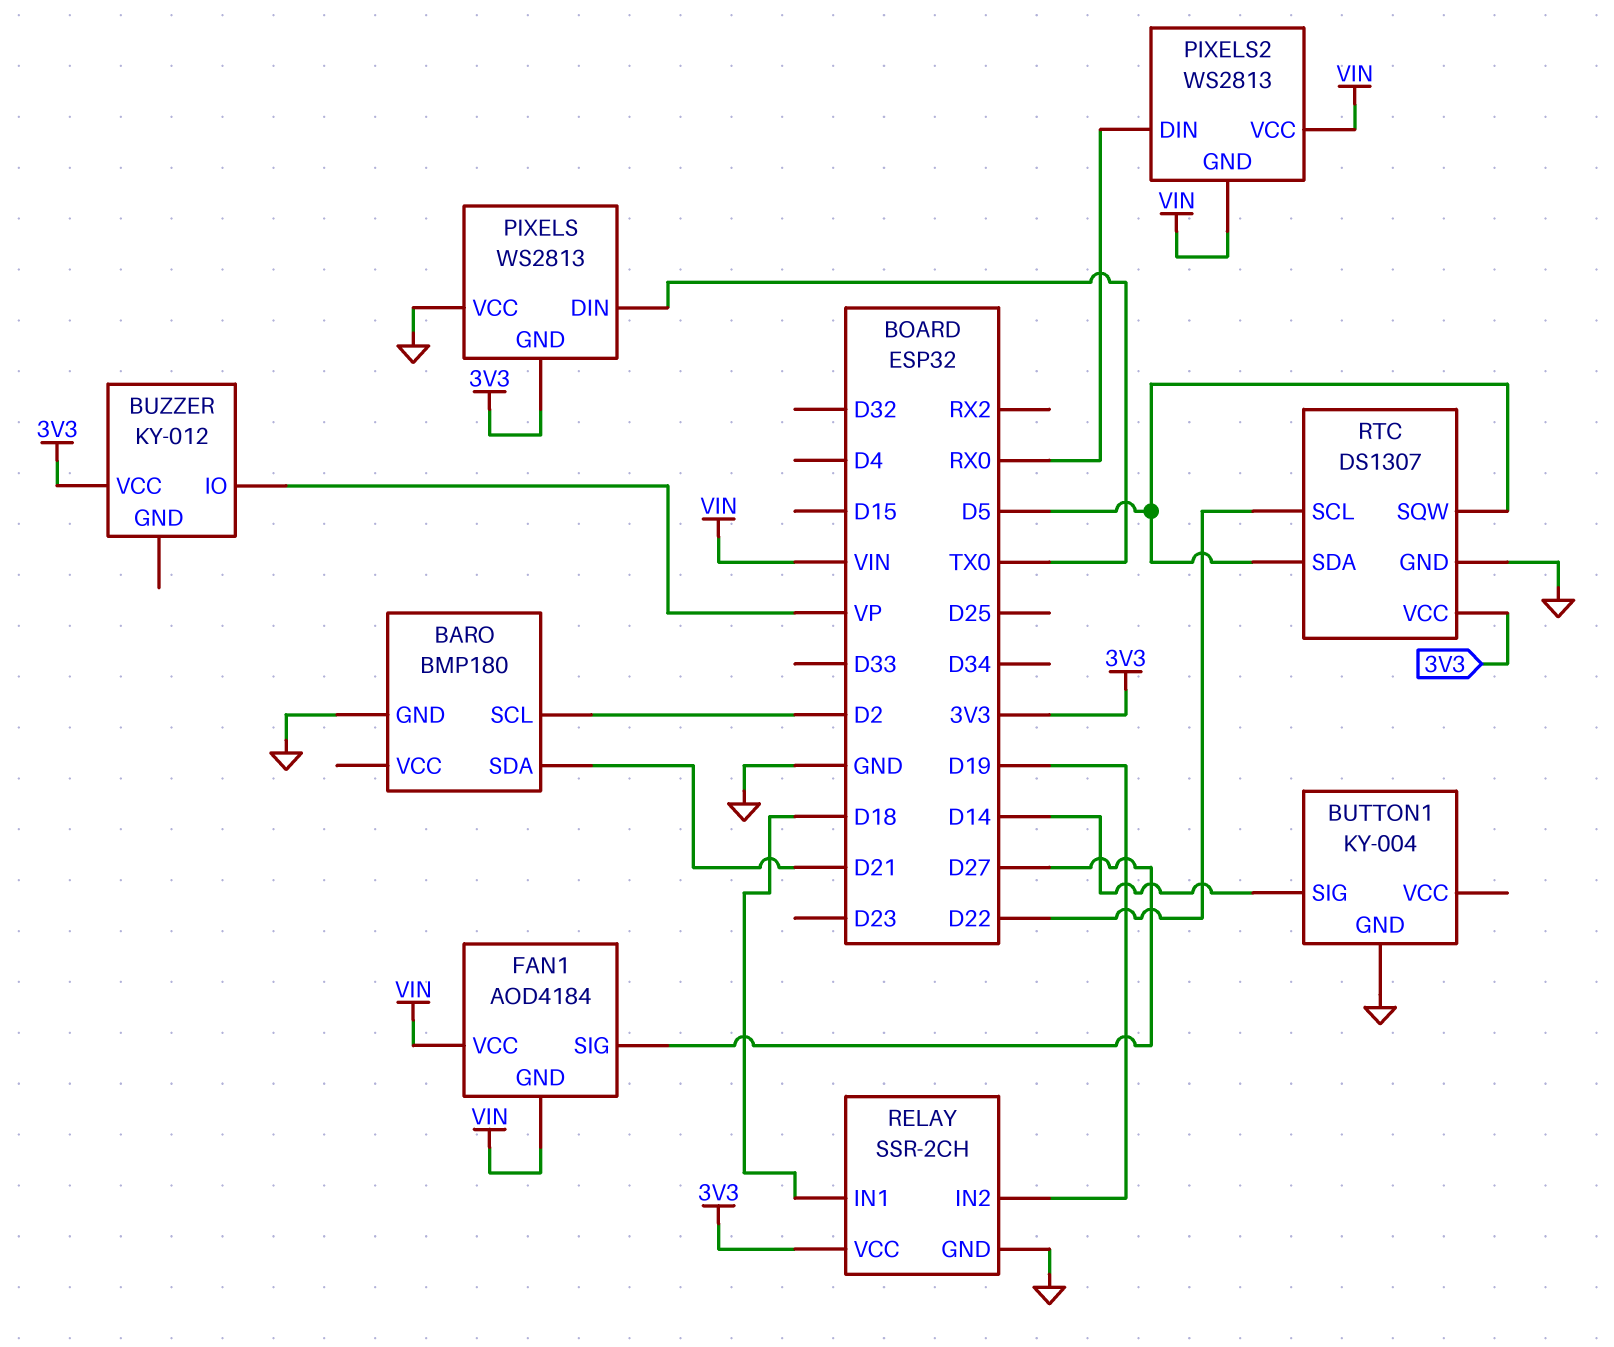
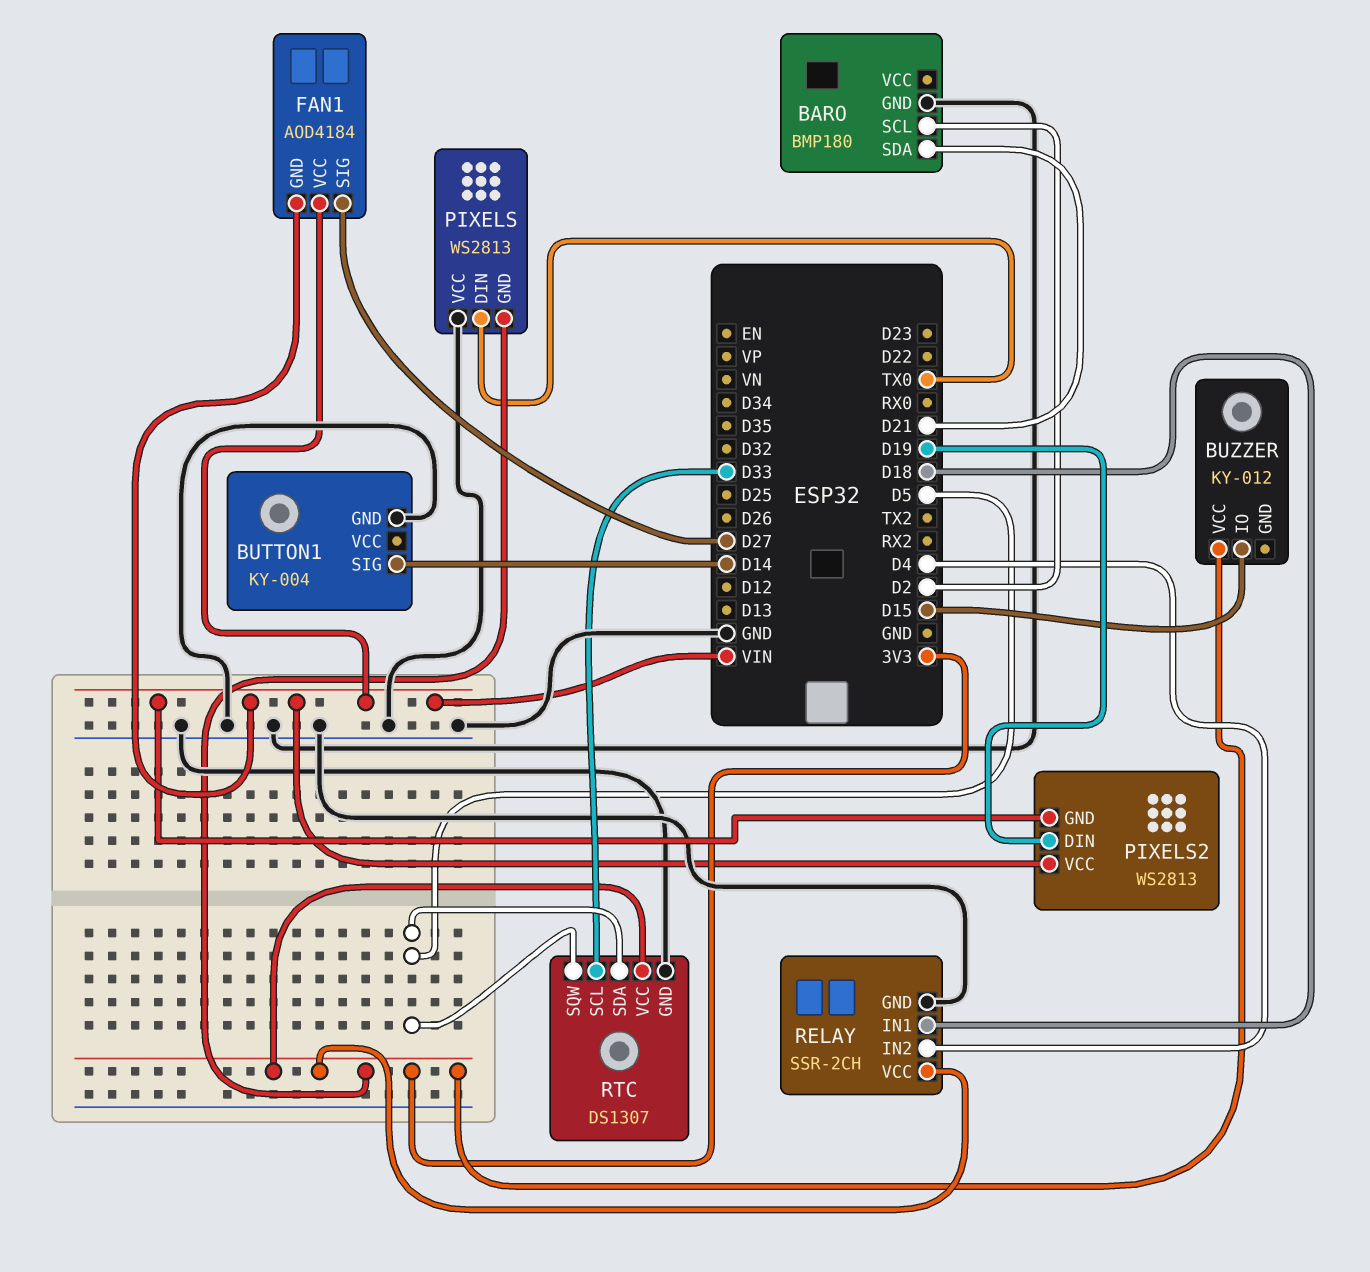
BUZZER pin IO: VP -> D15
PIXELS2 pin DIN: RX0 -> D19
RELAY pin IN2: D19 -> D4
RTC pin SCL: D22 -> D33

